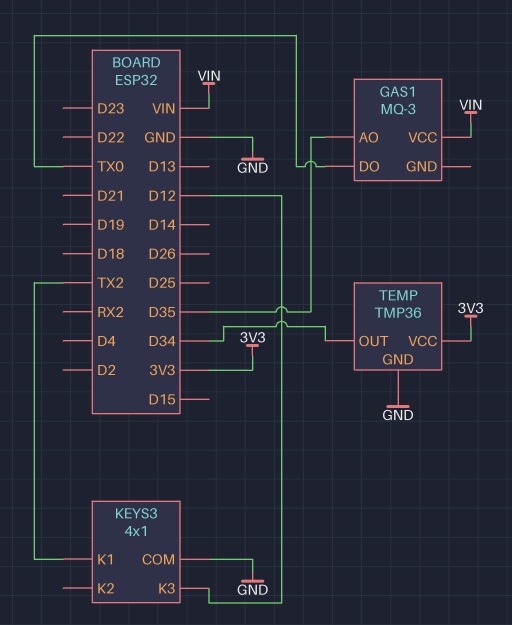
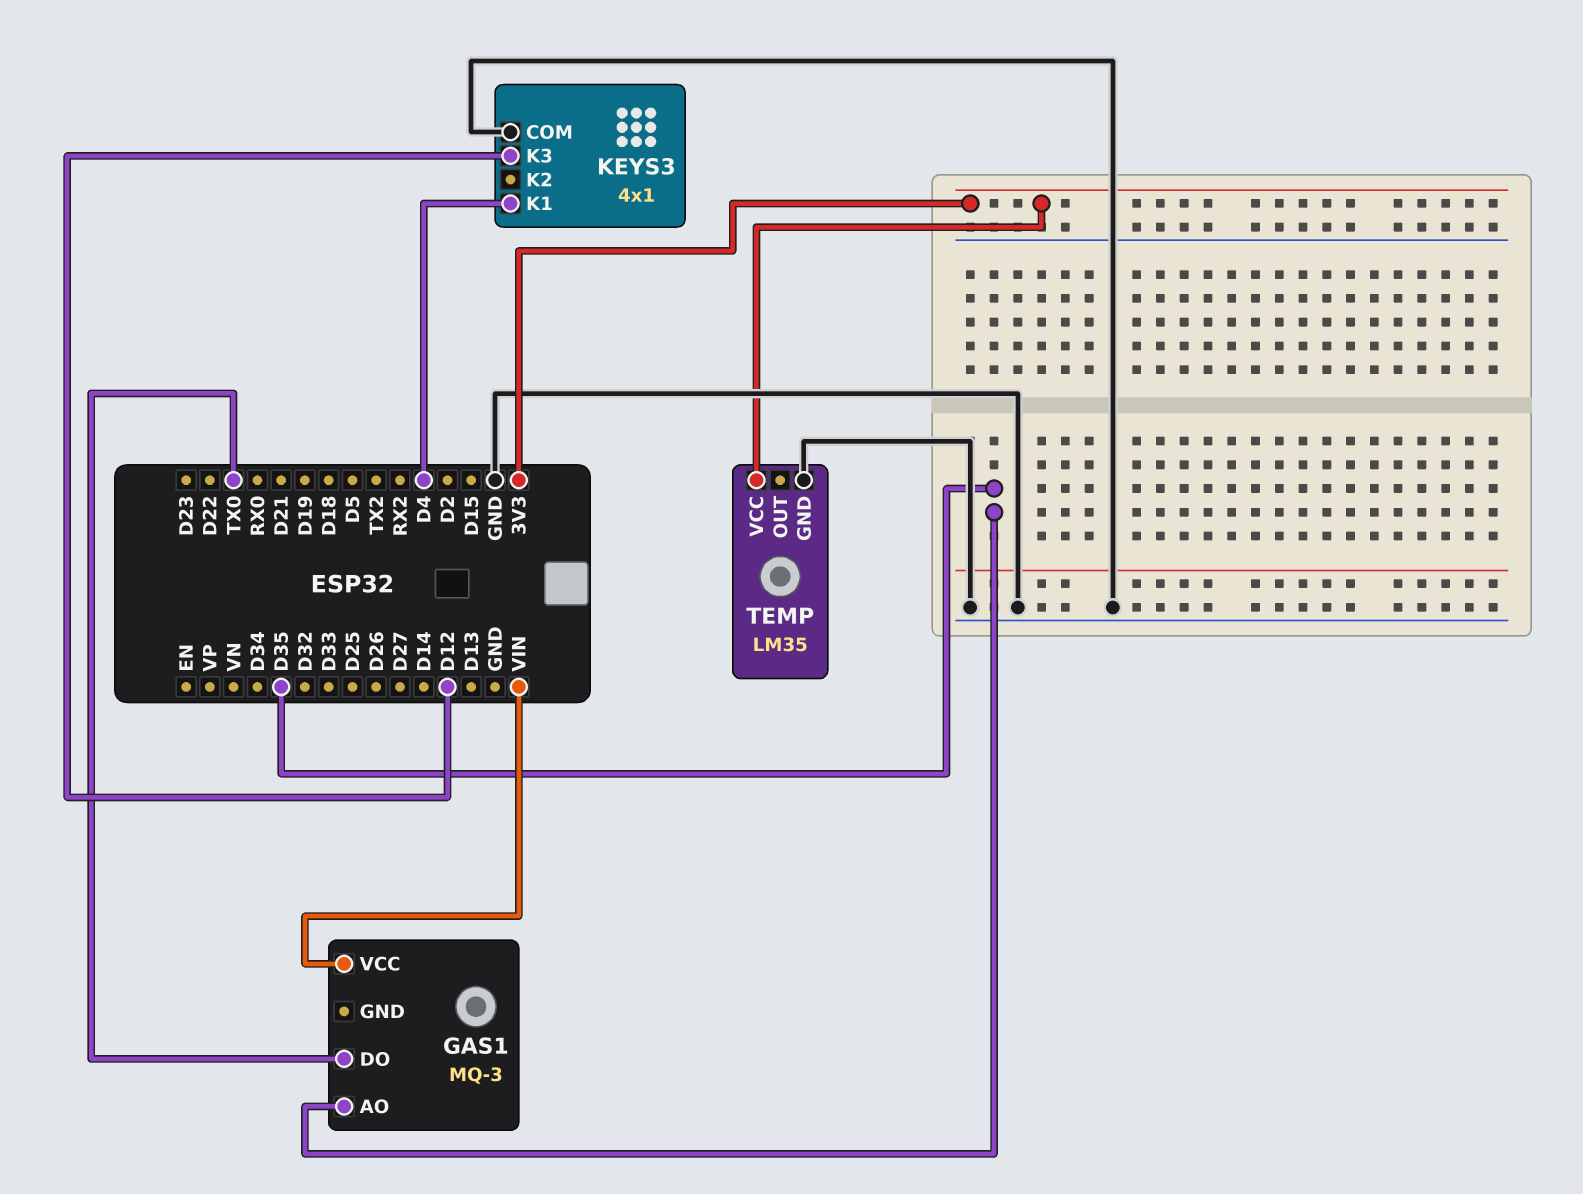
KEYS3 pin K1: TX2 -> D4
TEMP: TMP36 -> LM35
TEMP pin OUT: D34 -> none

